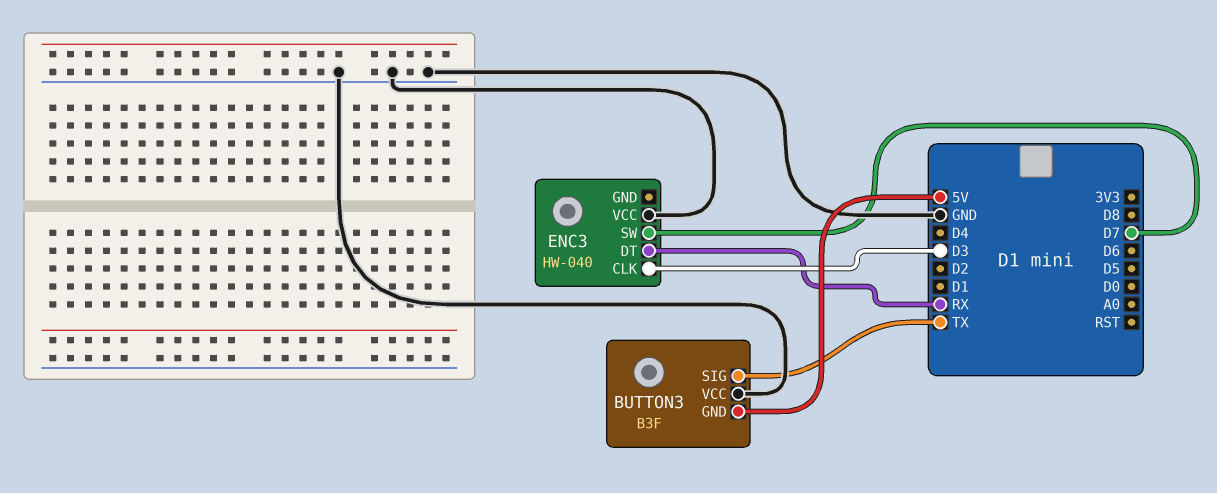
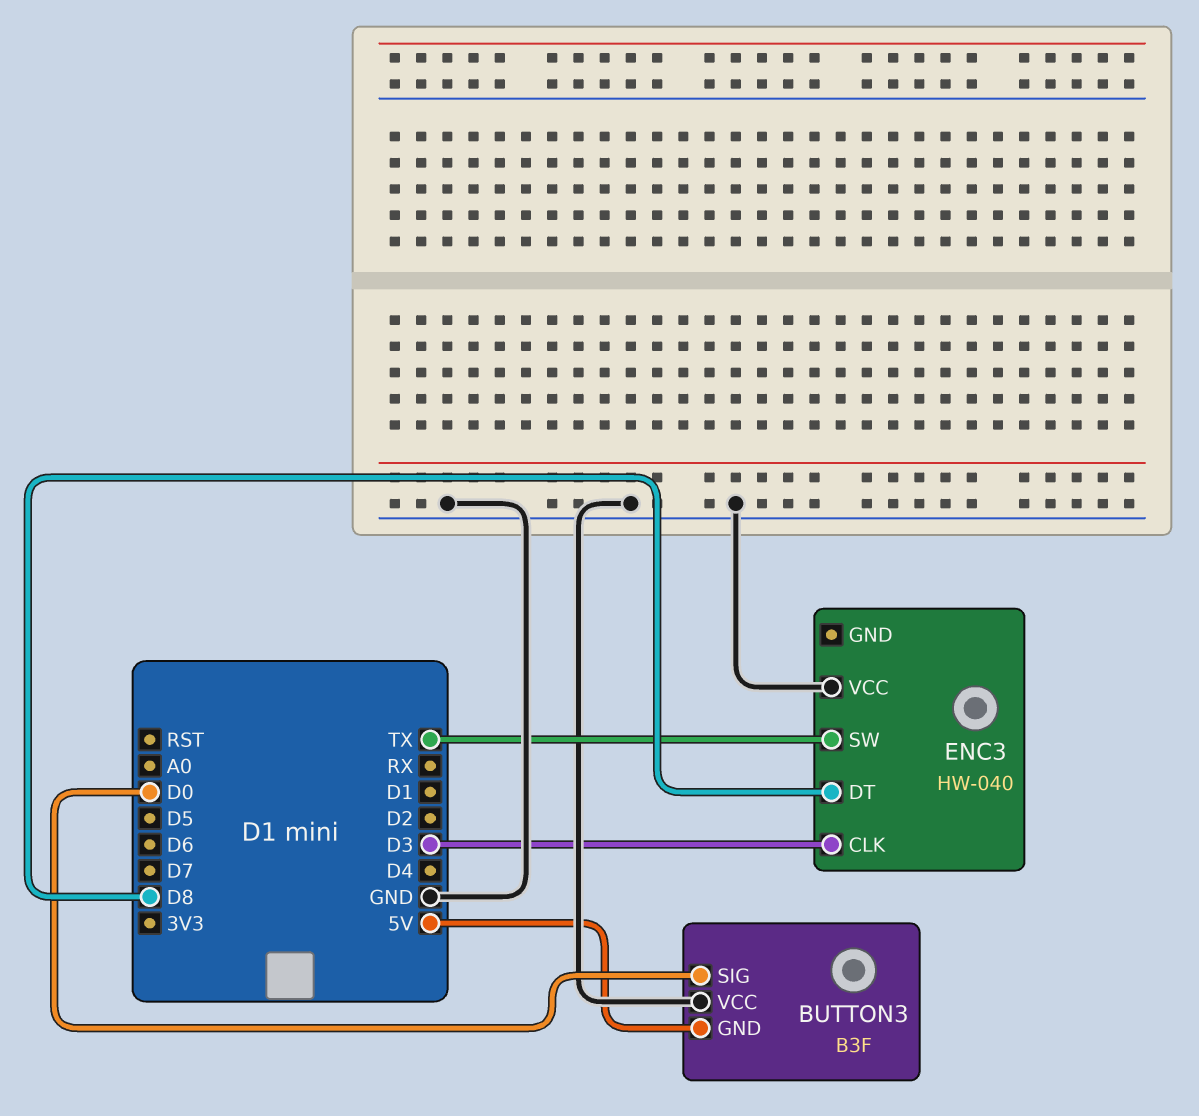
BUTTON3 pin SIG: TX -> D0
ENC3 pin DT: RX -> D8
ENC3 pin SW: D7 -> TX

